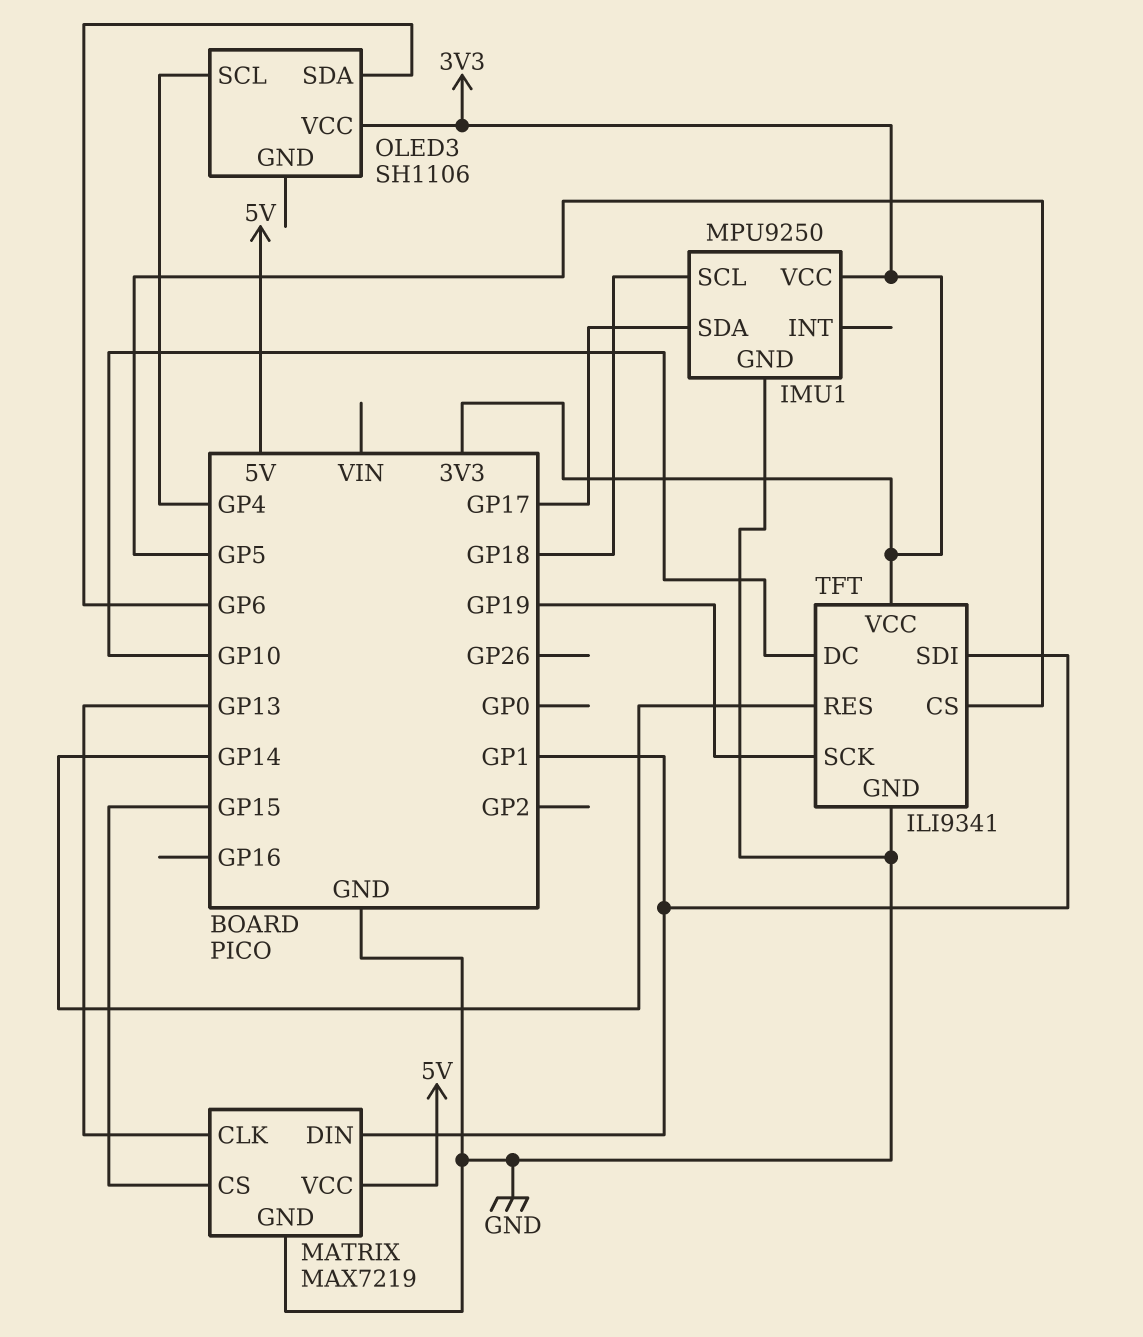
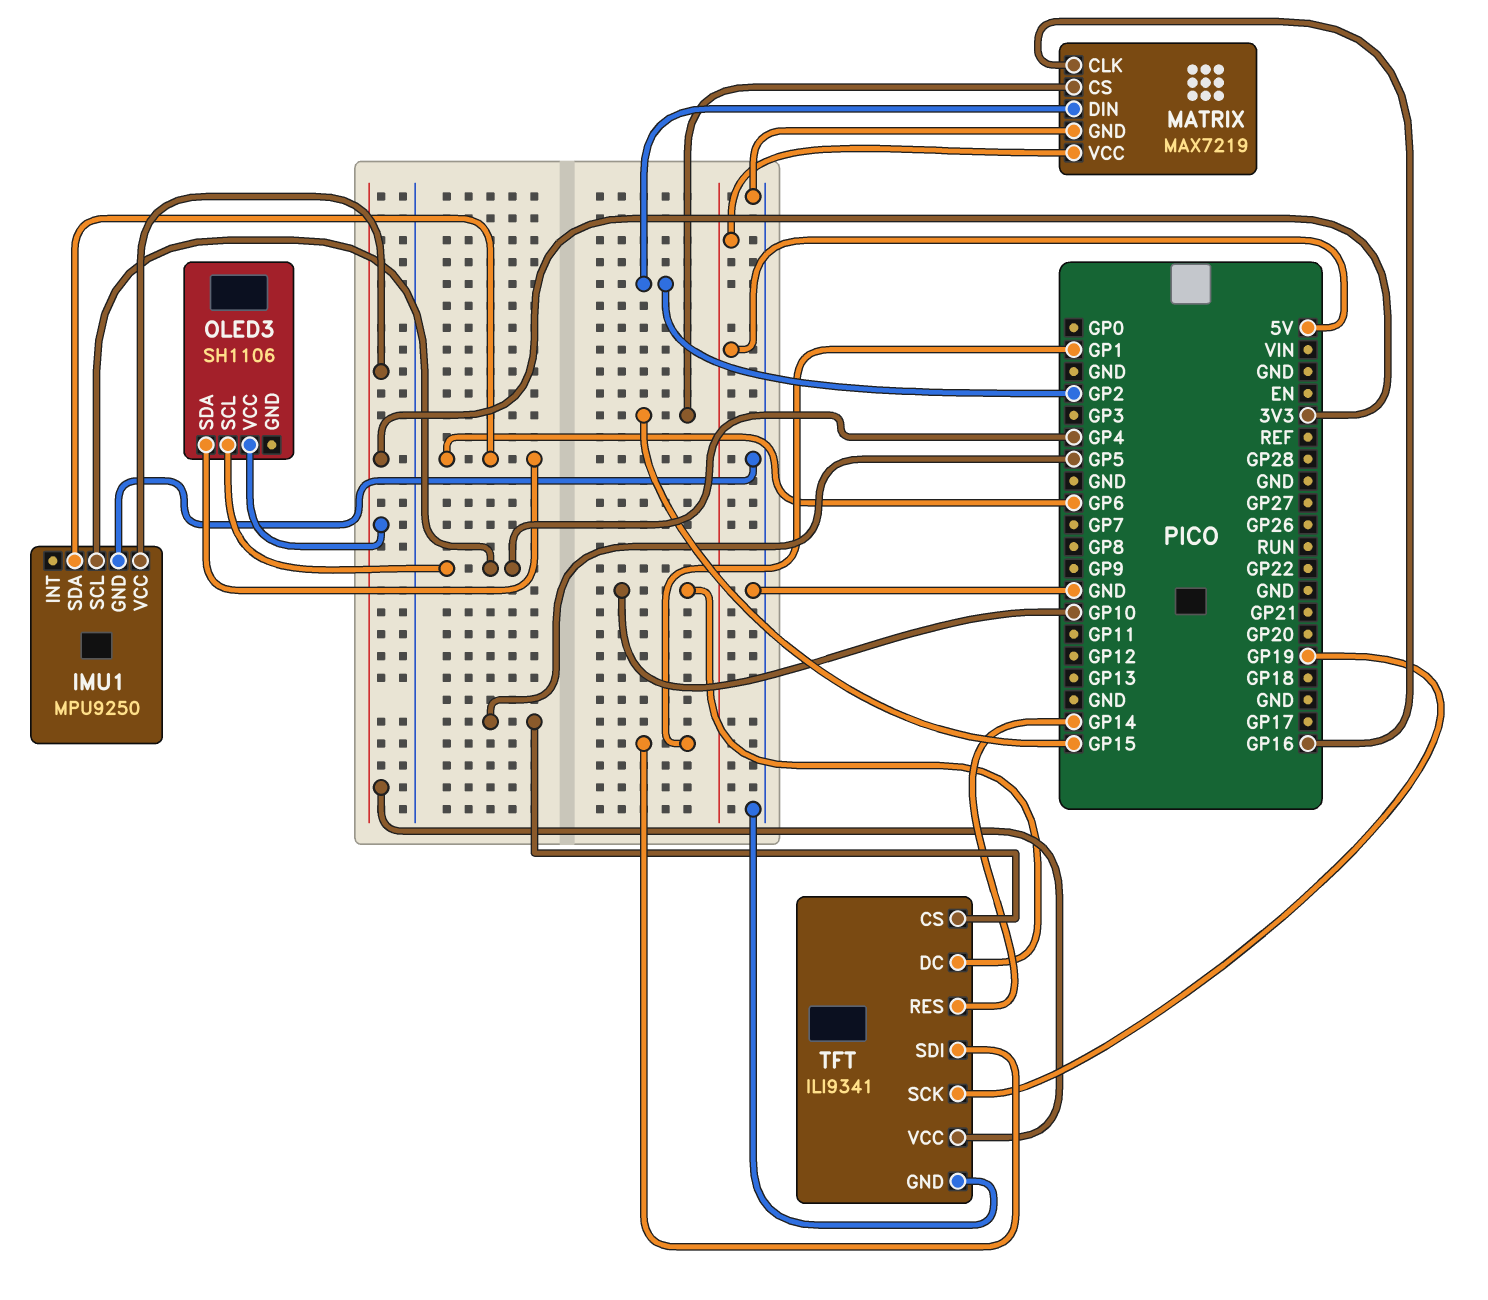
IMU1 pin SCL: GP18 -> GP4
IMU1 pin SDA: GP17 -> GP6
MATRIX pin CLK: GP13 -> GP16
MATRIX pin DIN: GP1 -> GP2

